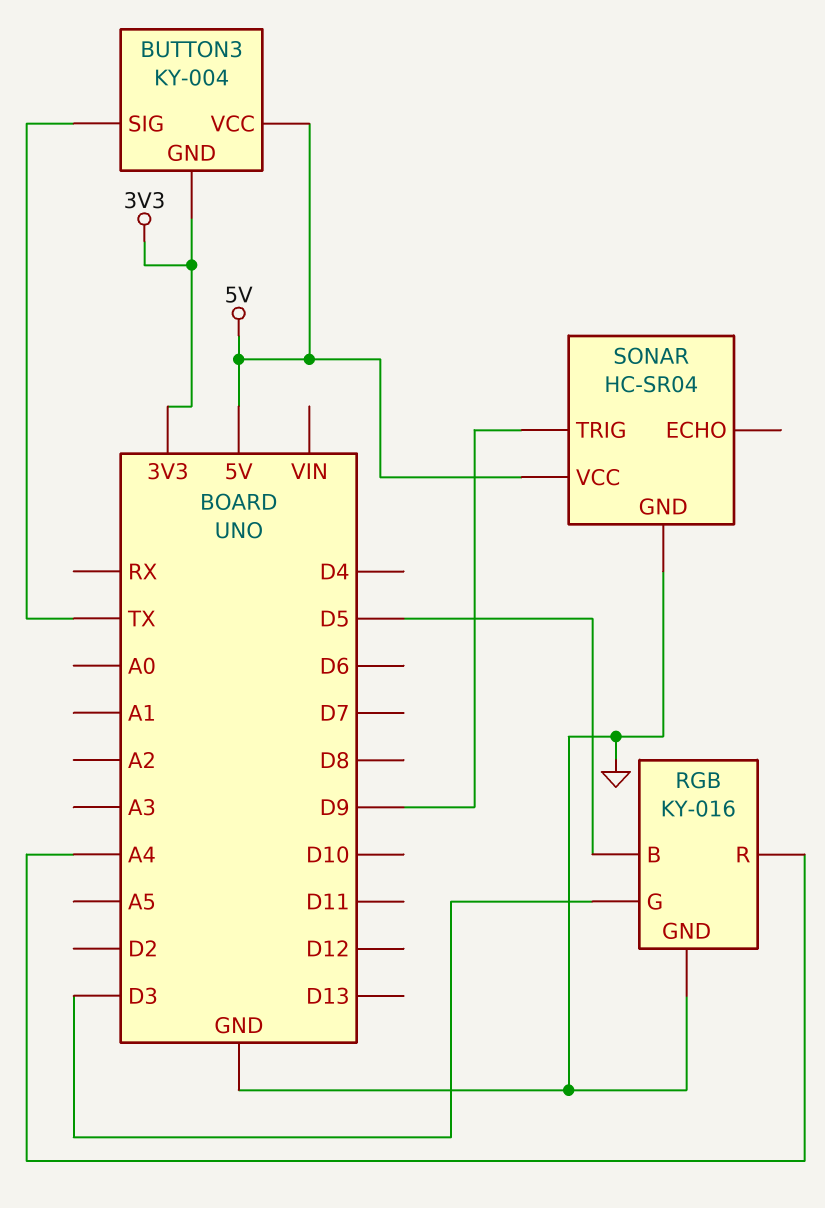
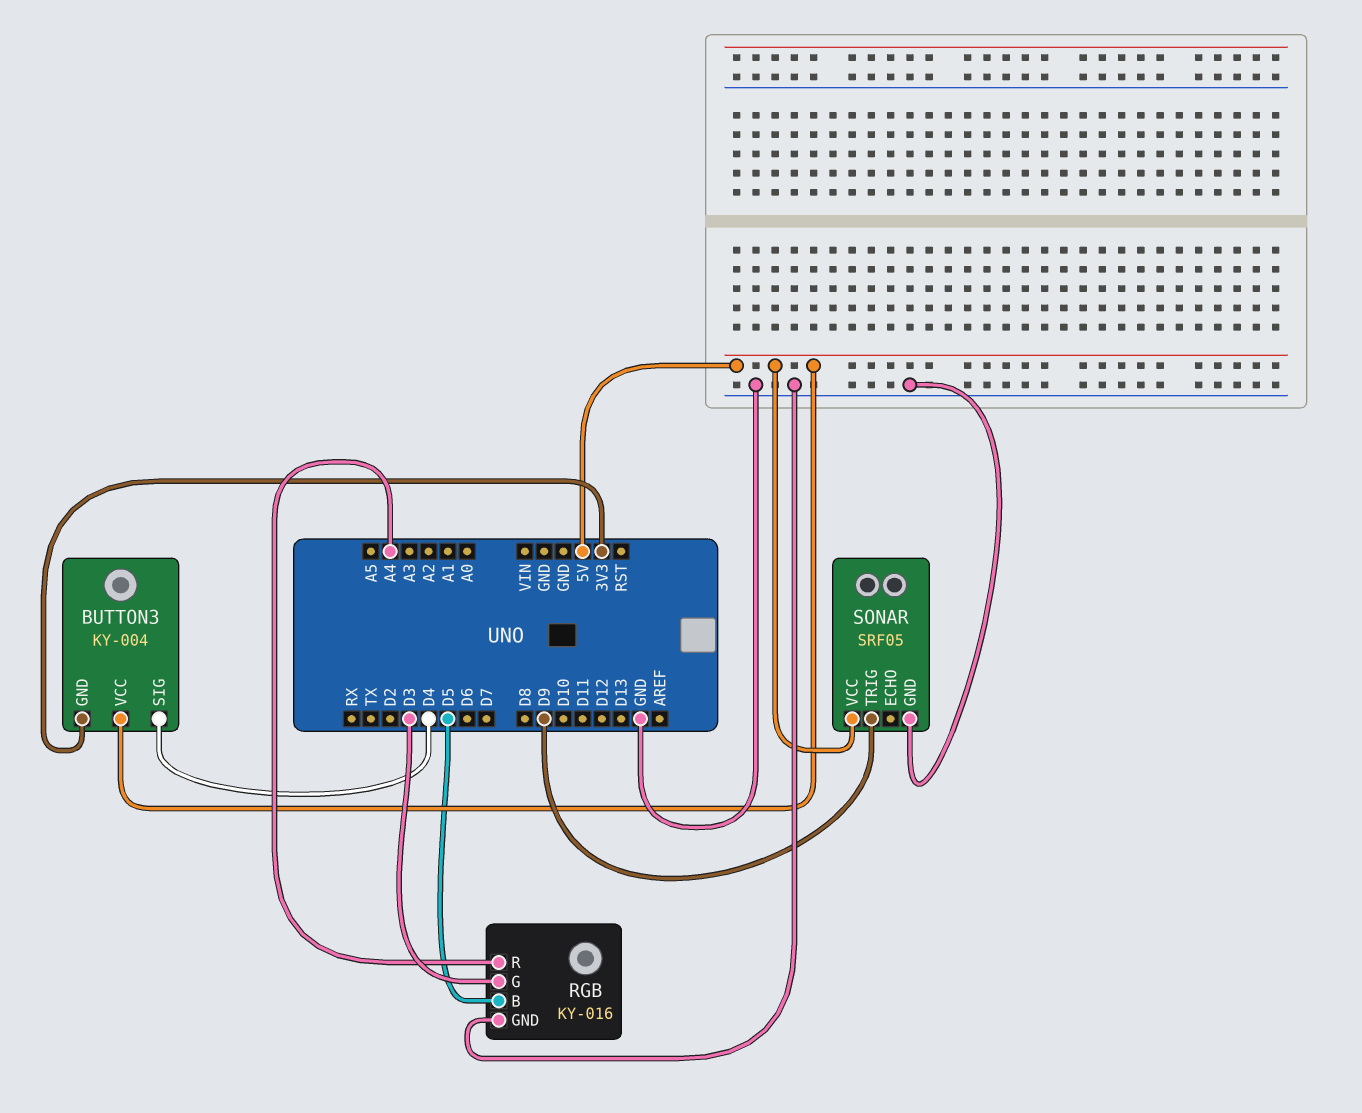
BUTTON3 pin SIG: TX -> D4
SONAR: HC-SR04 -> SRF05

